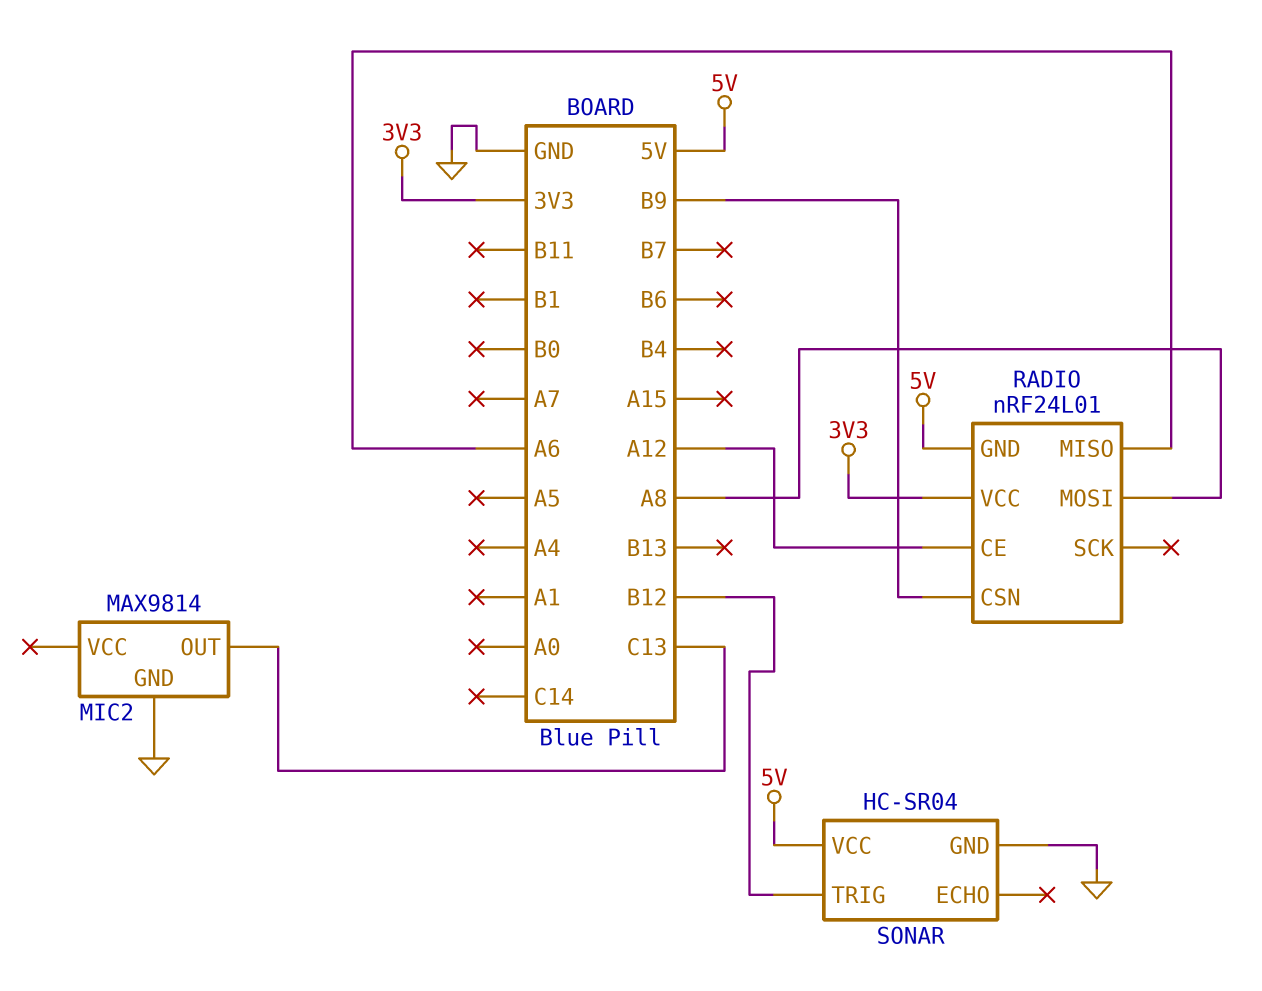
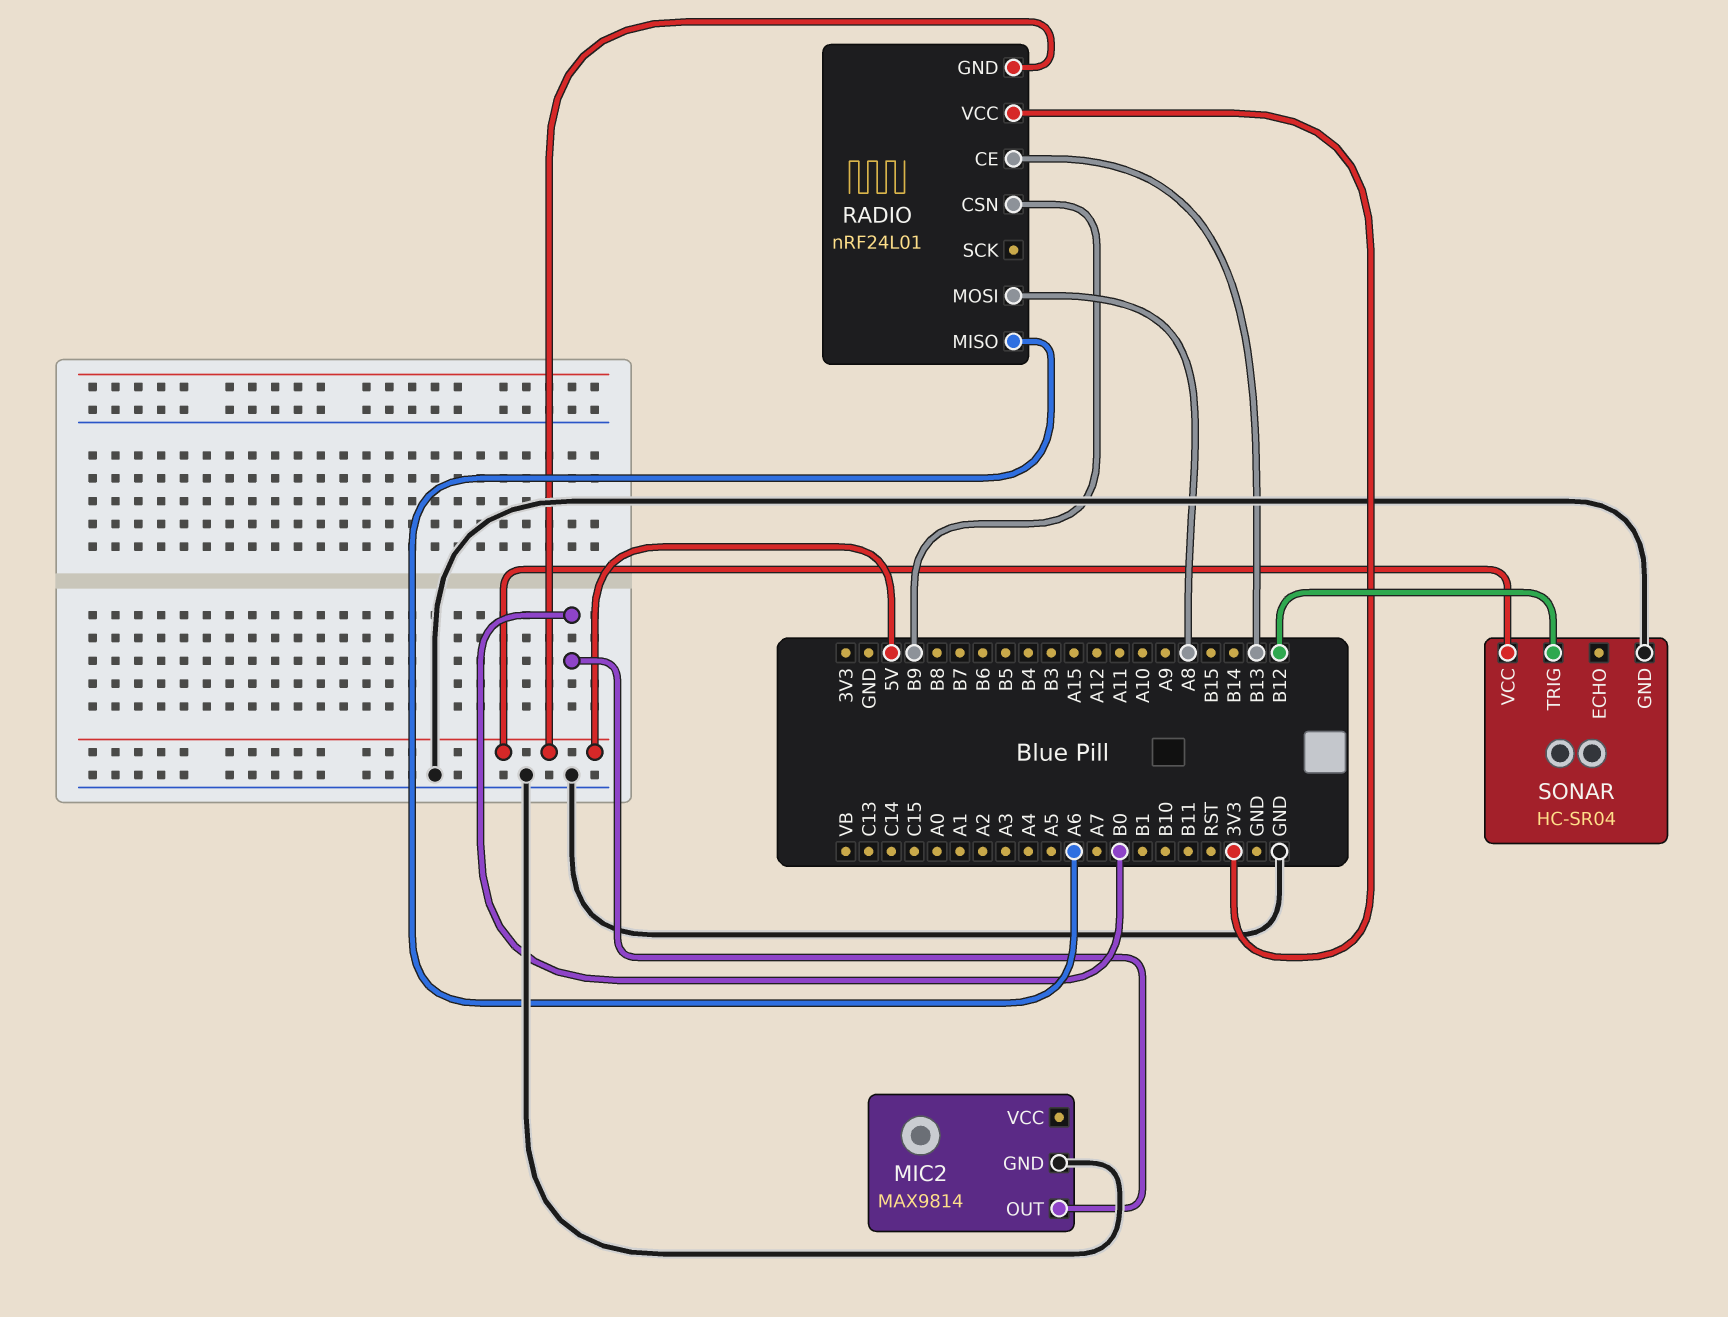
MIC2 pin OUT: C13 -> B0
RADIO pin CE: A12 -> B13

